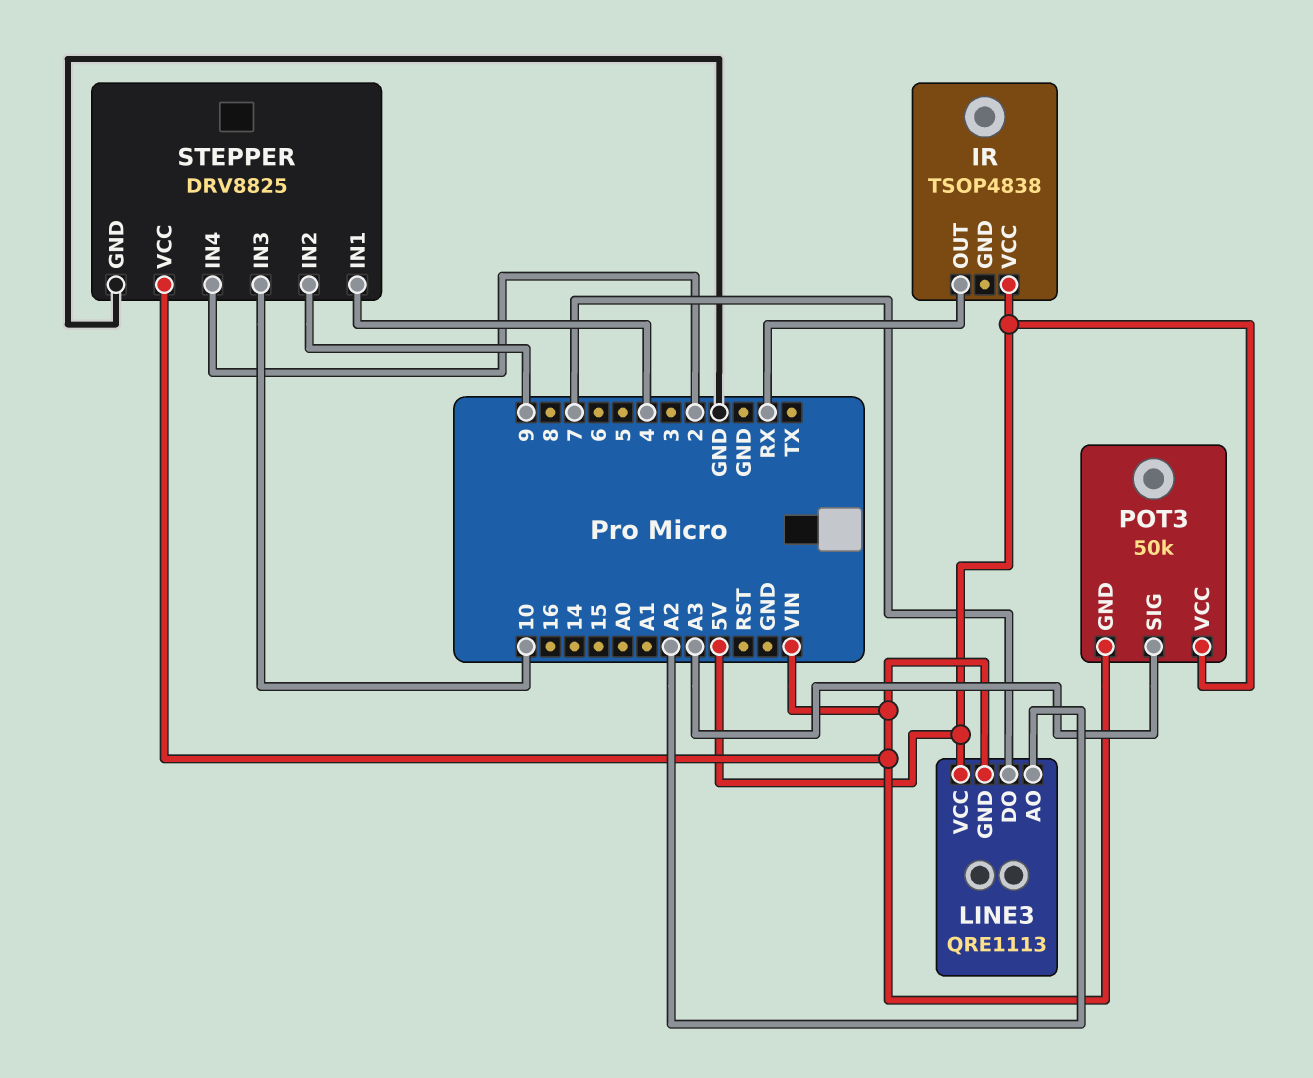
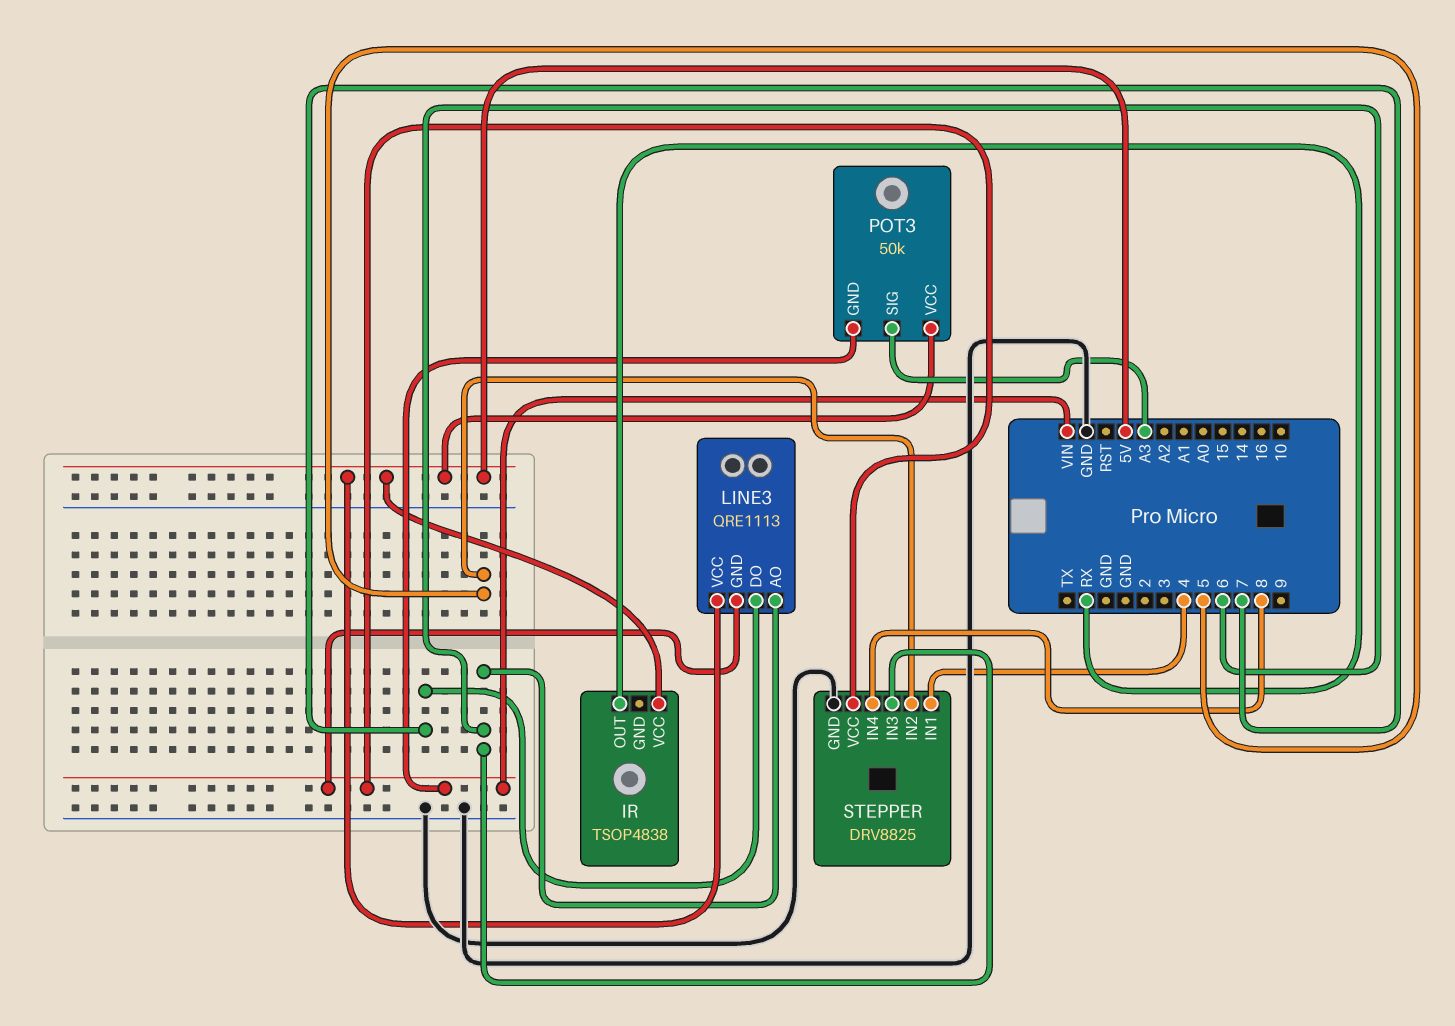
LINE3 pin AO: A2 -> 6
STEPPER pin IN2: 9 -> 5
STEPPER pin IN3: 10 -> 6
STEPPER pin IN4: 2 -> 8

